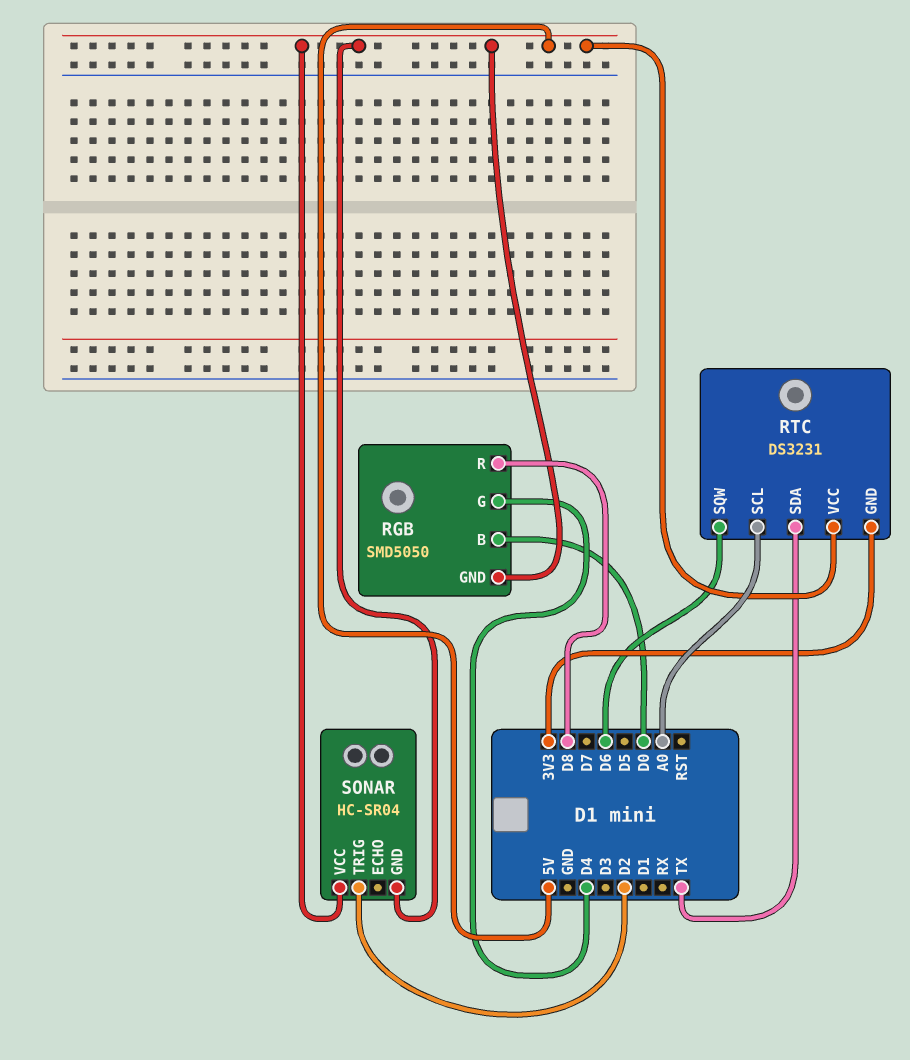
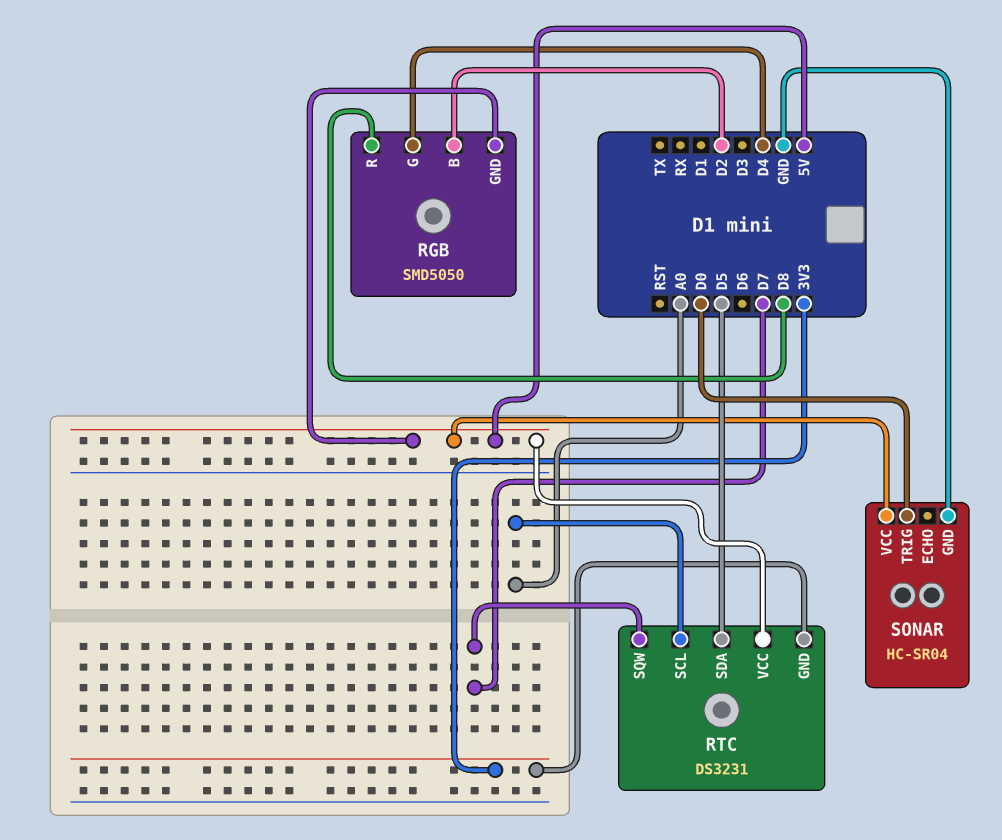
RGB pin B: D0 -> D2
RTC pin SDA: TX -> D5
RTC pin SQW: D6 -> D7
SONAR pin GND: 5V -> GND
SONAR pin TRIG: D2 -> D0

